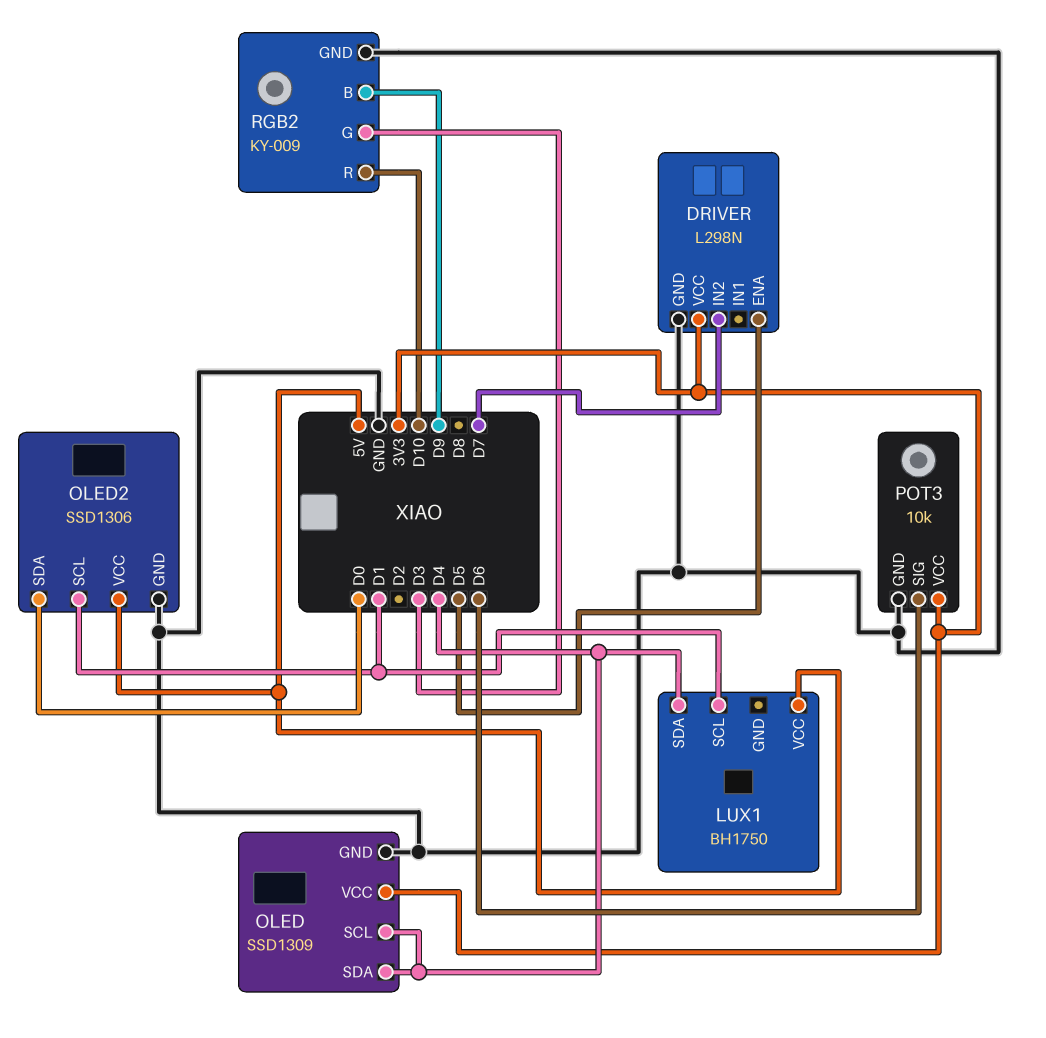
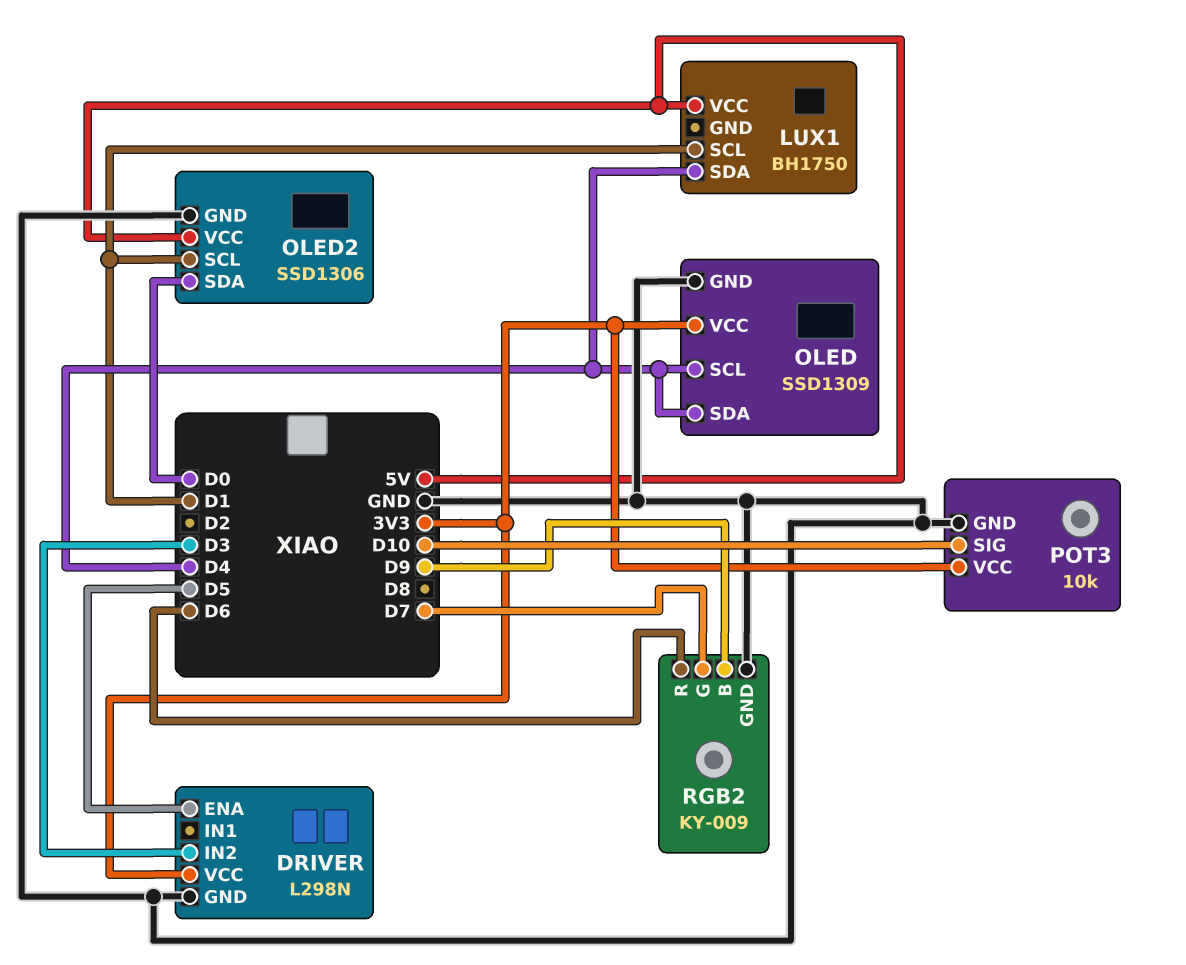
DRIVER pin IN2: D7 -> D3
POT3 pin SIG: D6 -> D10
RGB2 pin G: D3 -> D7
RGB2 pin R: D10 -> D6

